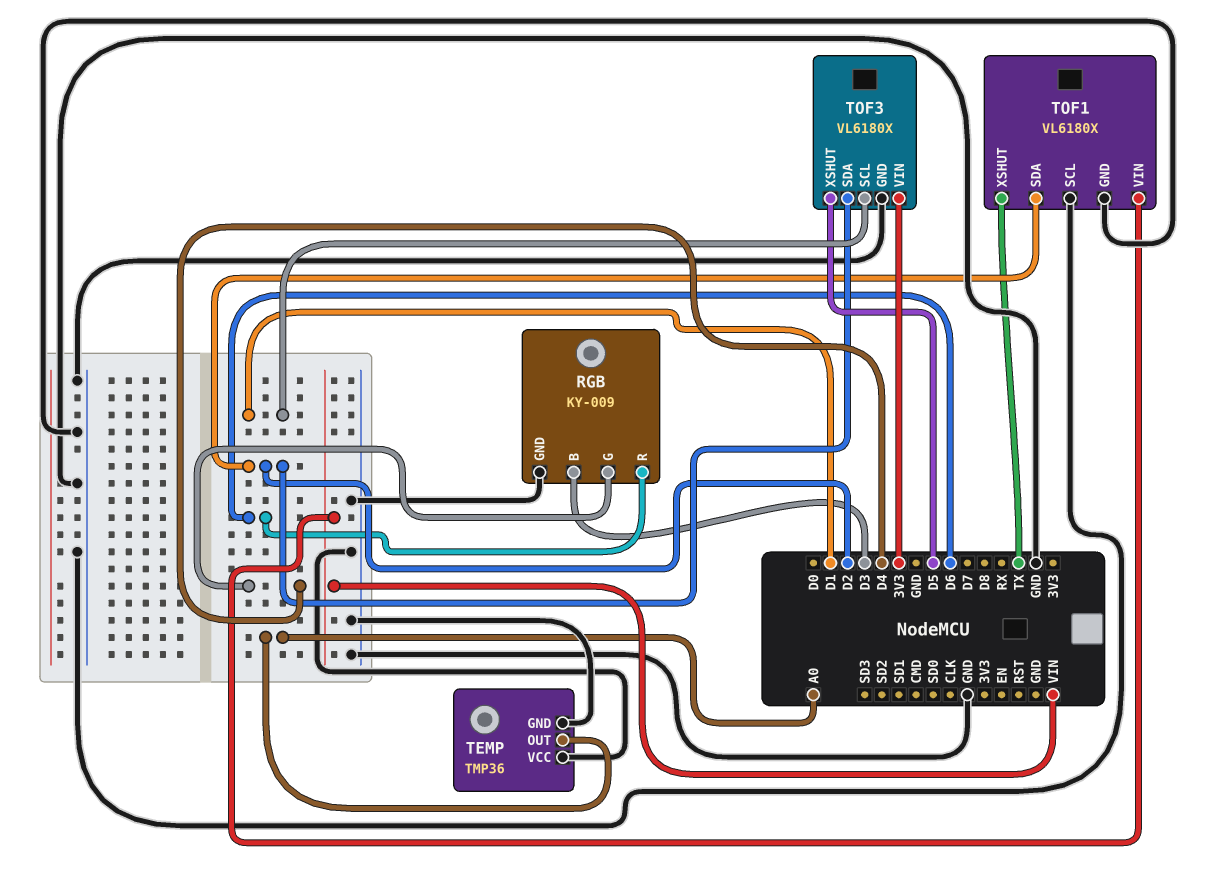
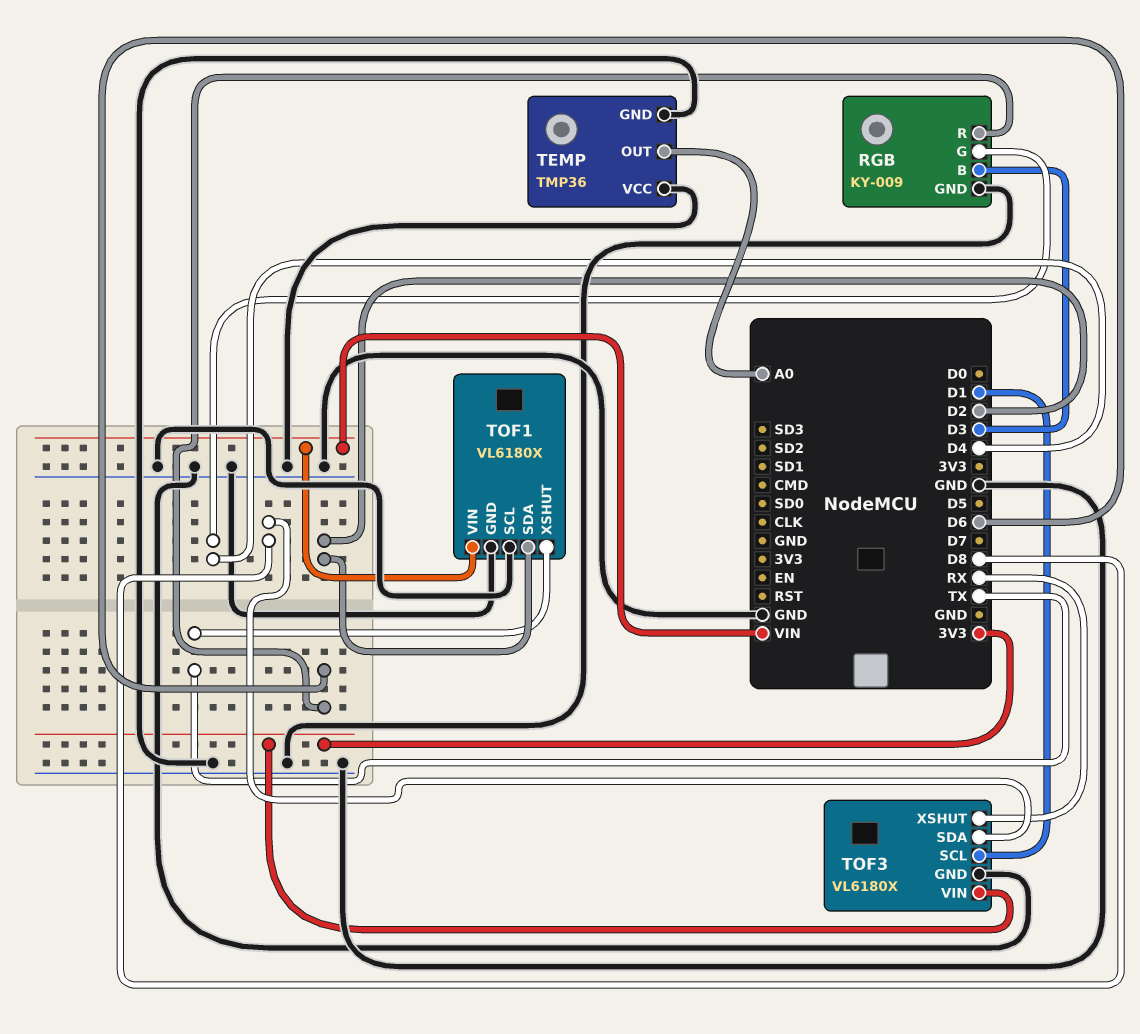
TOF3 pin SDA: D2 -> D8
TOF3 pin XSHUT: D5 -> RX

